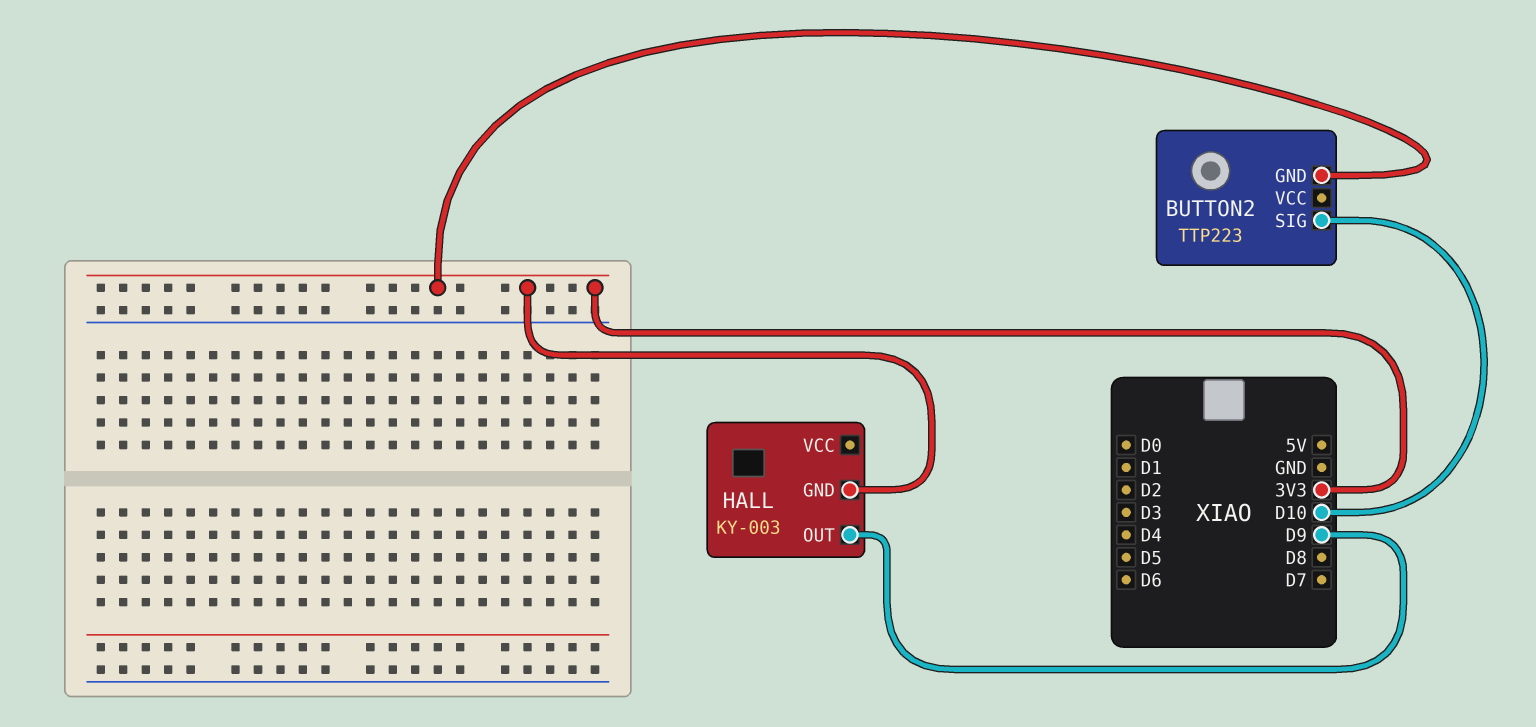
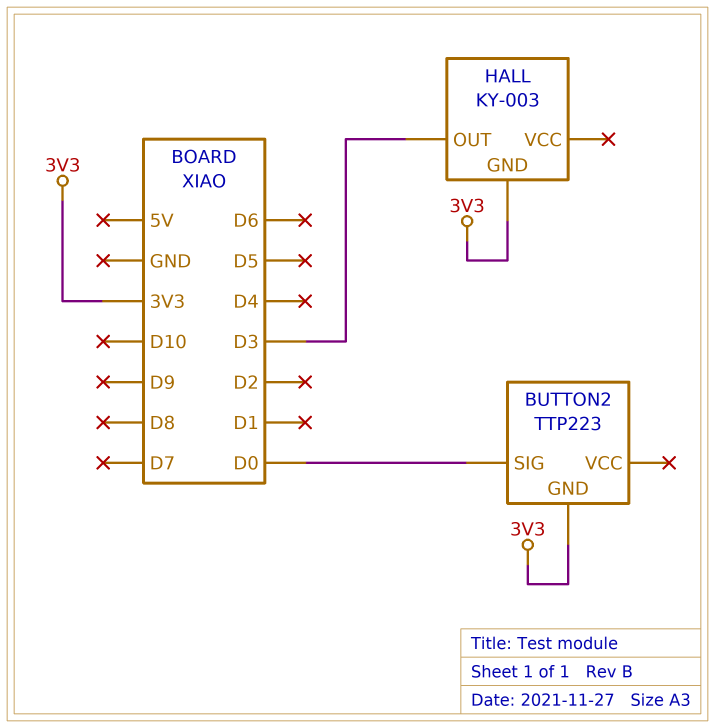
BUTTON2 pin SIG: D10 -> D0
HALL pin OUT: D9 -> D3

